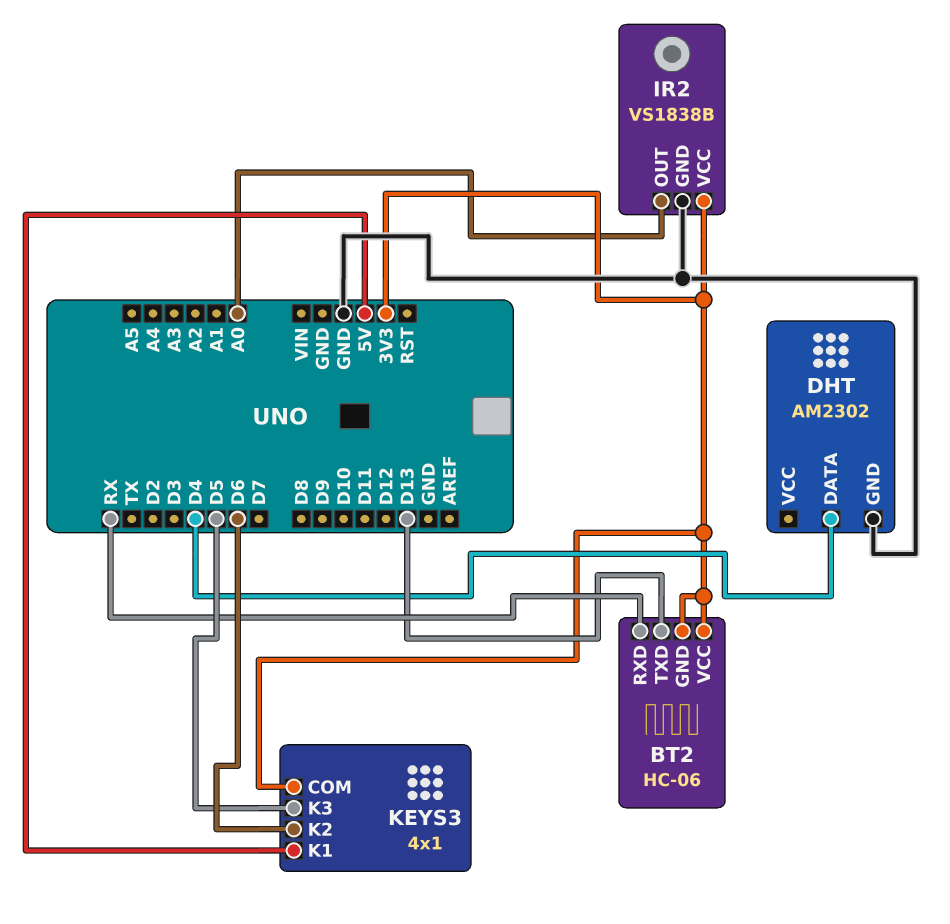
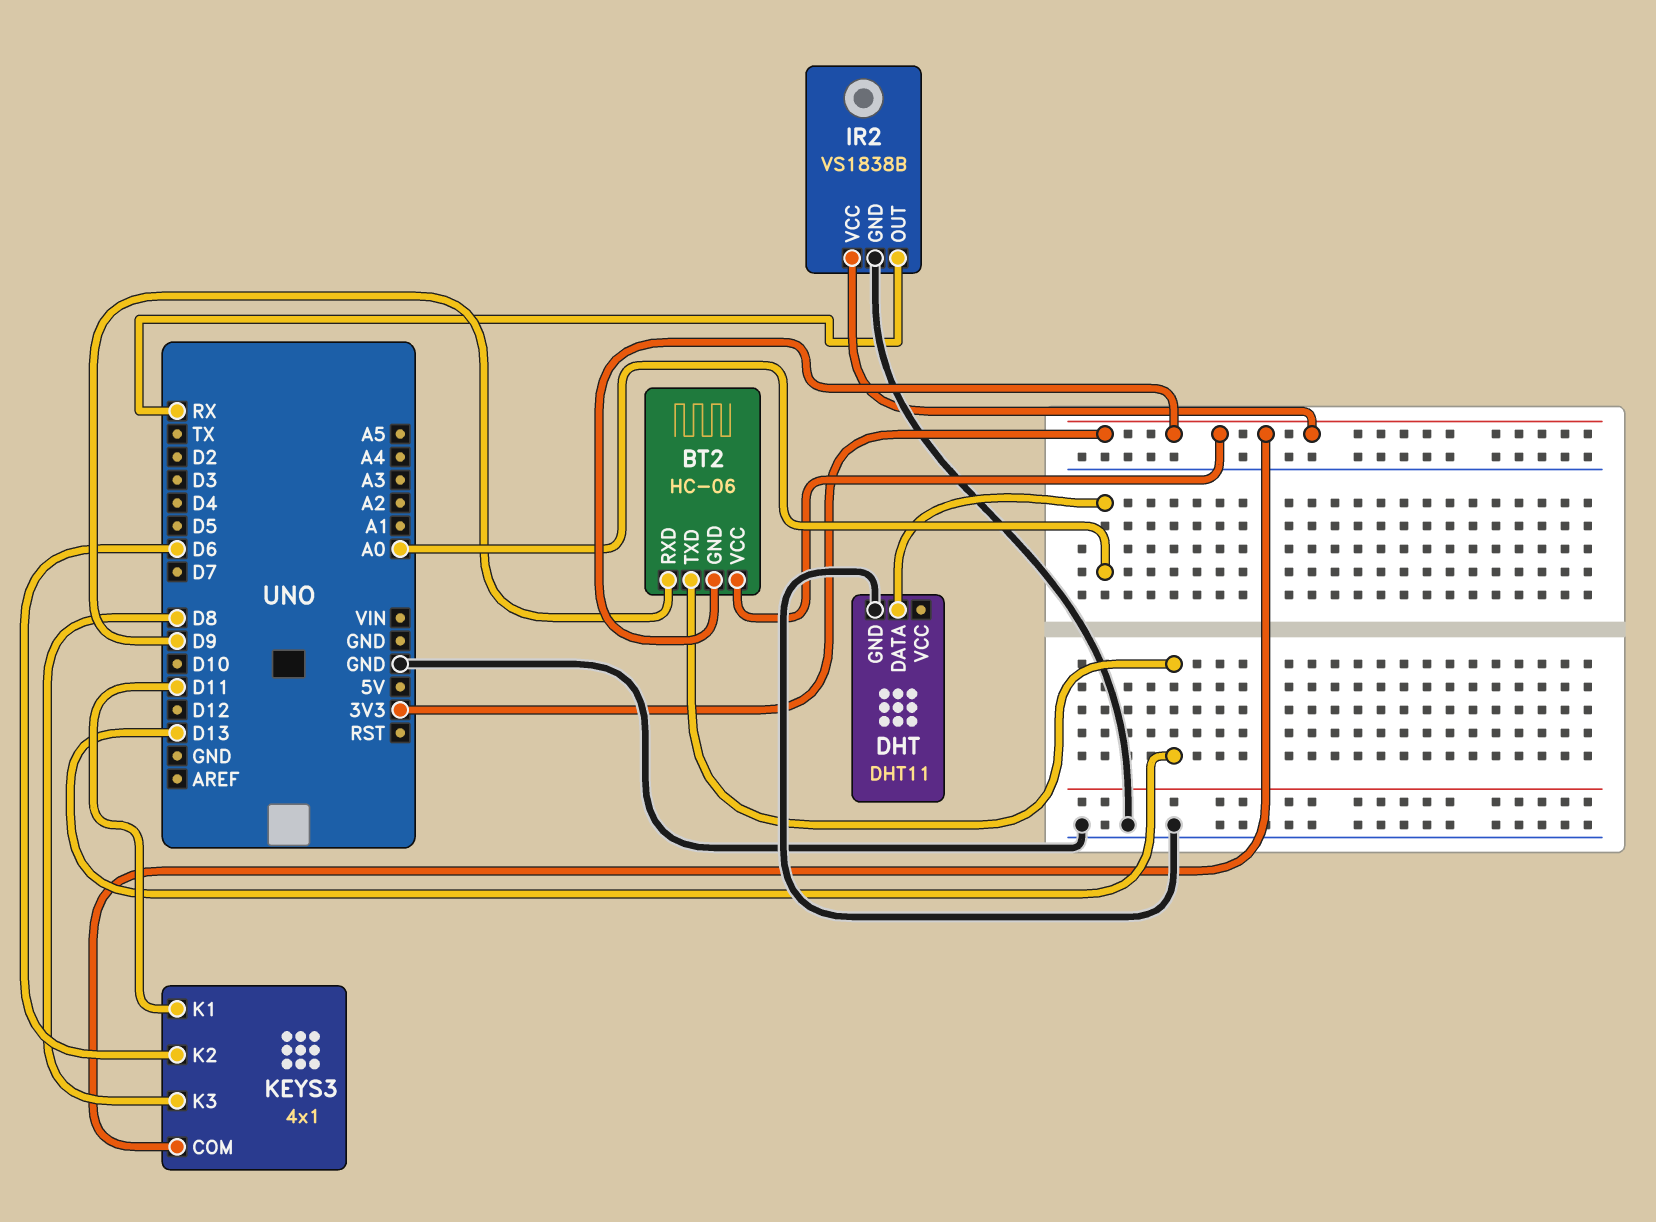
BT2 pin RXD: RX -> D9
DHT: AM2302 -> DHT11
DHT pin DATA: D4 -> A0
IR2 pin OUT: A0 -> RX
KEYS3 pin K1: 5V -> D11
KEYS3 pin K3: D5 -> D8

